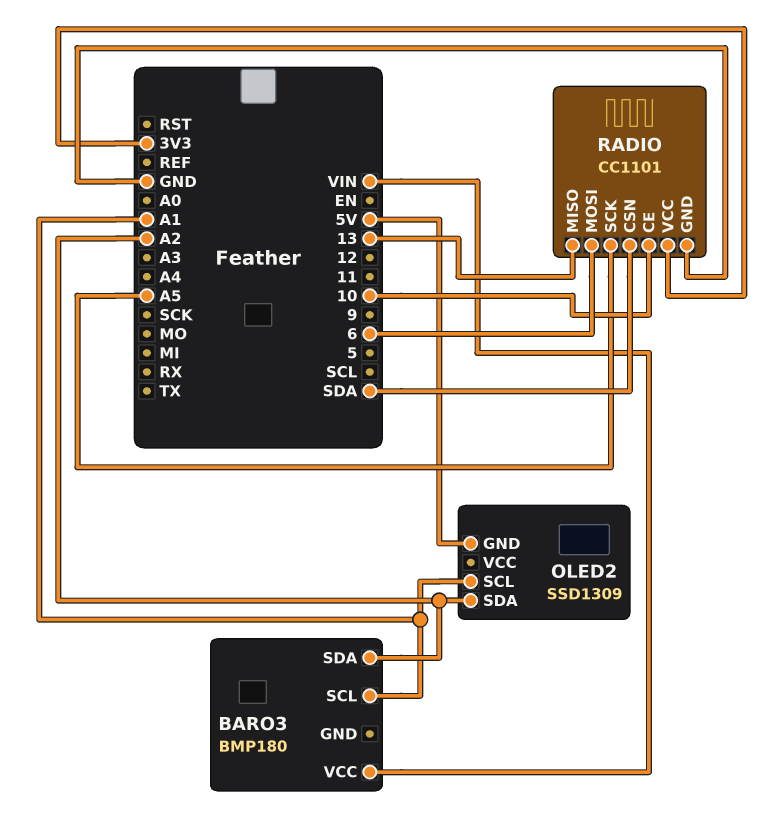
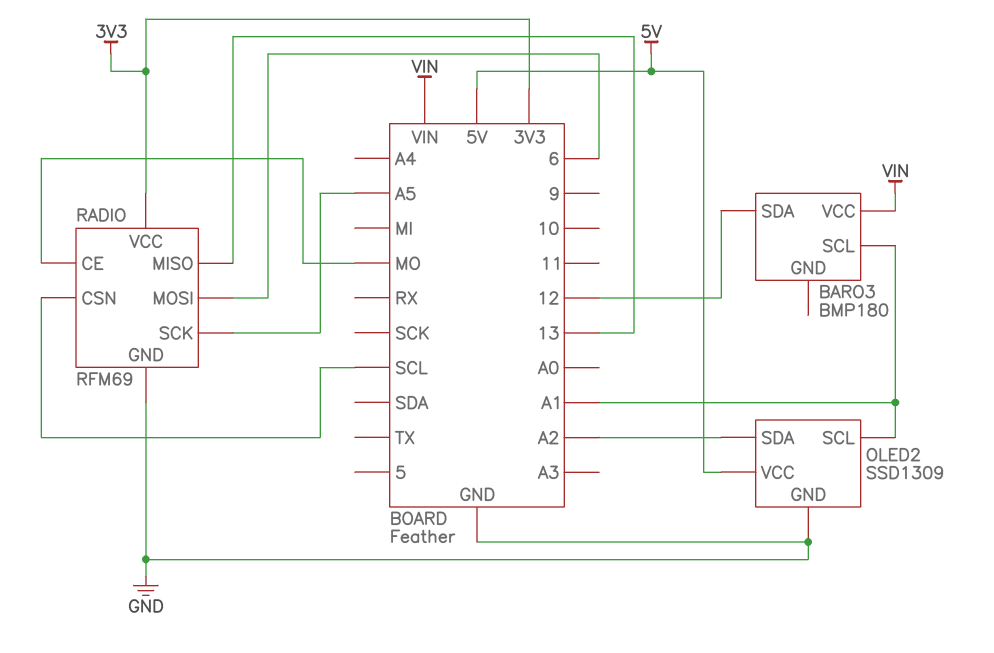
BARO3 pin SDA: A2 -> 12
OLED2 pin GND: 5V -> GND
OLED2 pin VCC: none -> 5V
RADIO: CC1101 -> RFM69
RADIO pin CE: 10 -> MO
RADIO pin CSN: SDA -> SCL

